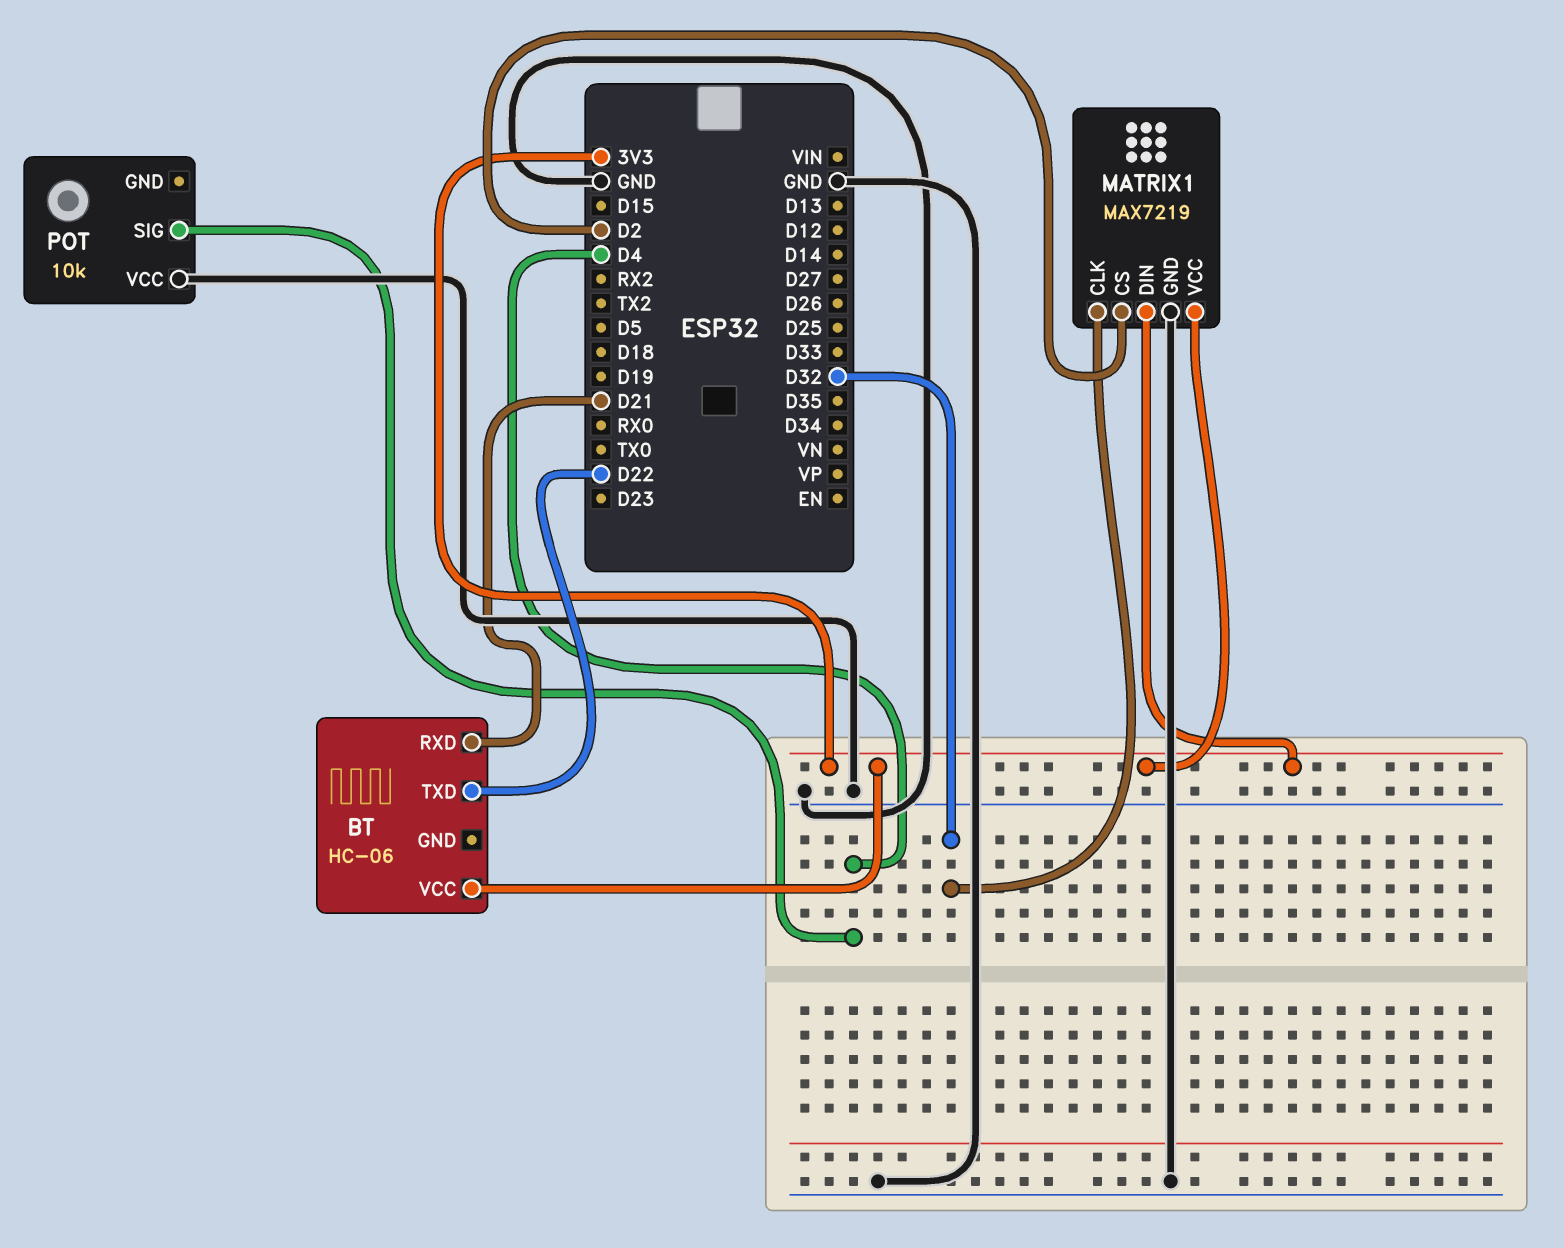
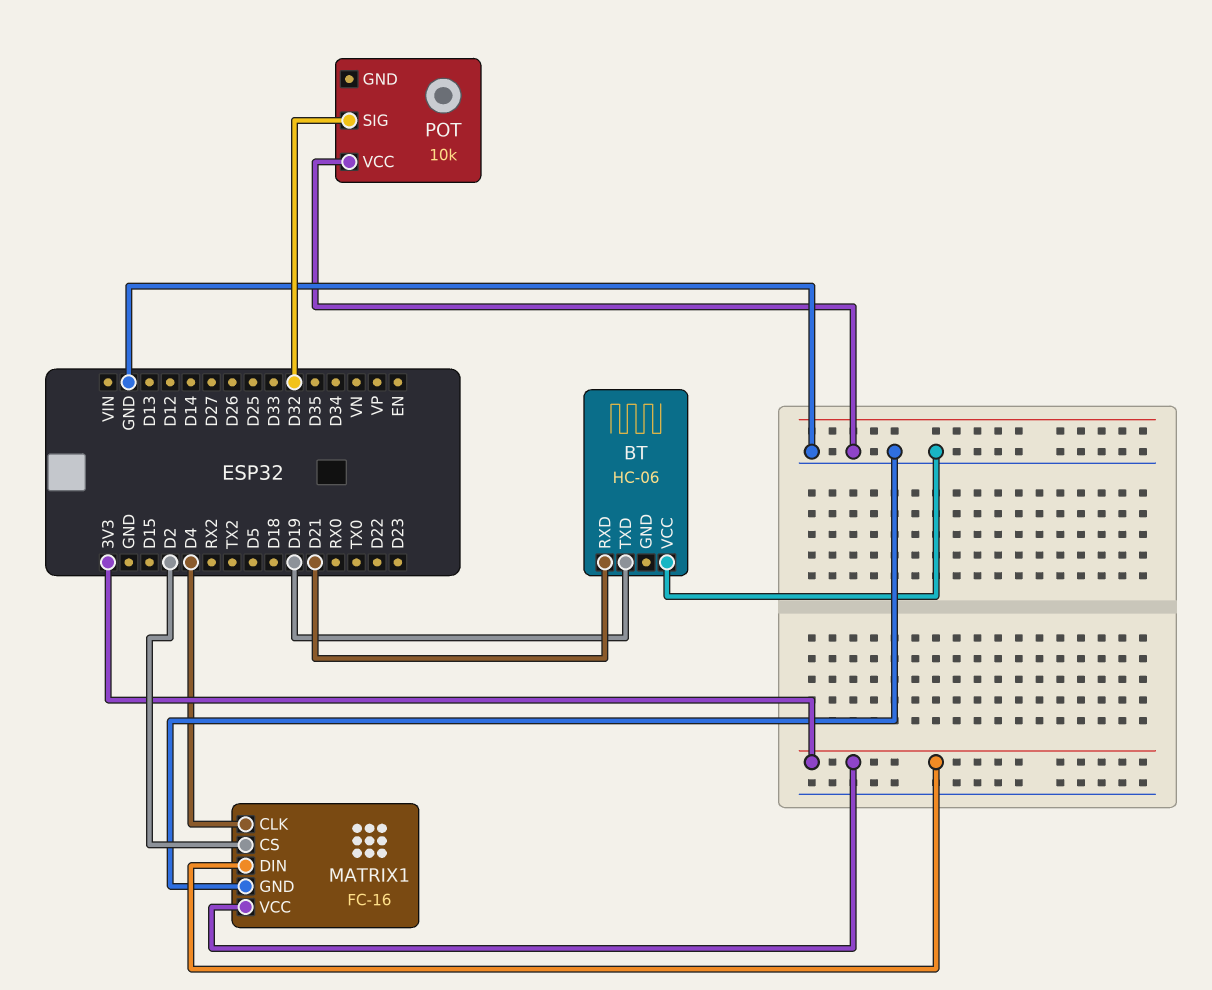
BT pin TXD: D22 -> D19
BT pin VCC: 3V3 -> GND
MATRIX1: MAX7219 -> FC-16
MATRIX1 pin CLK: D32 -> D4
POT pin SIG: D4 -> D32

